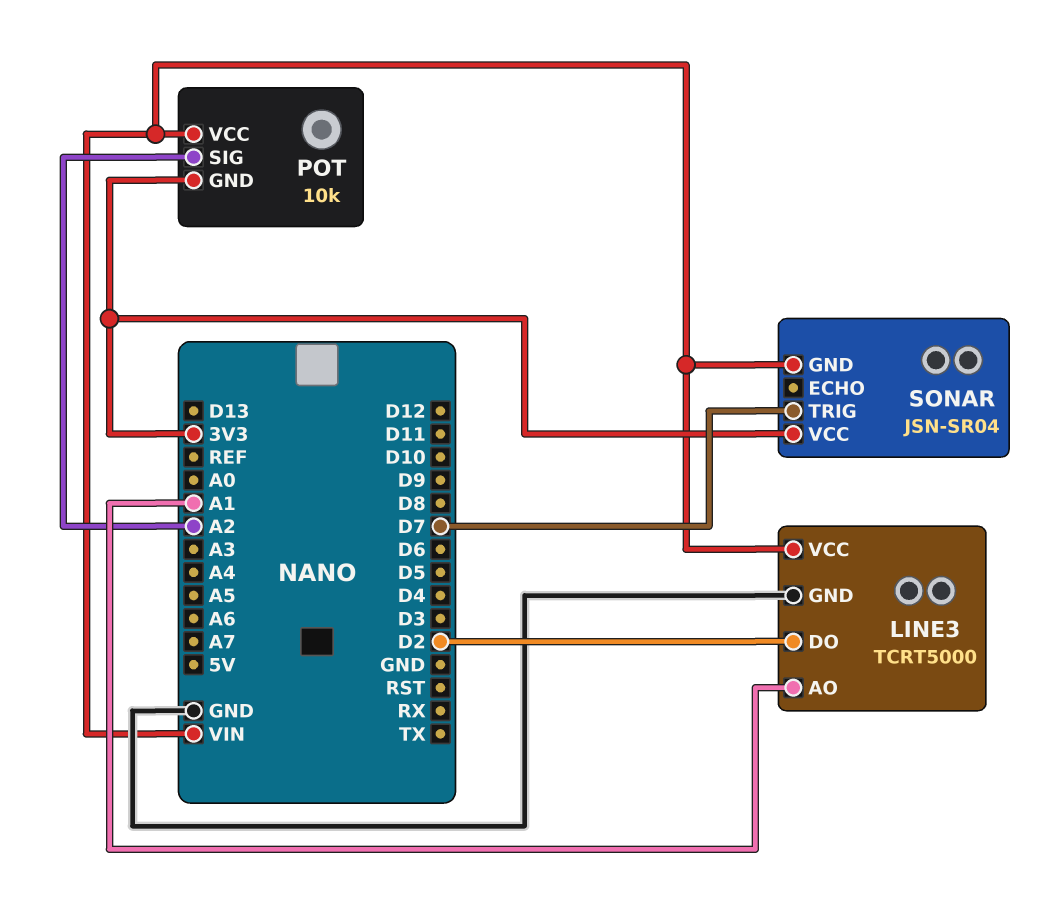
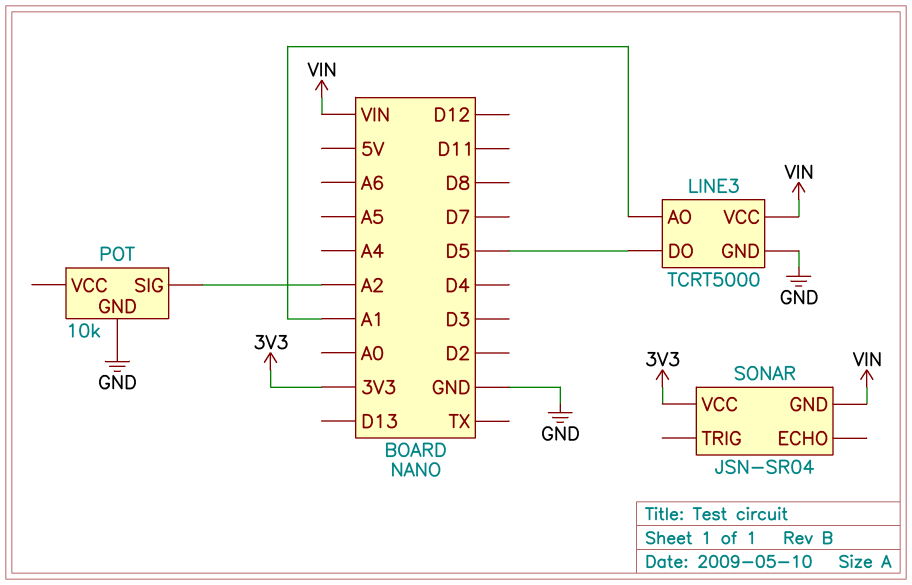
LINE3 pin DO: D2 -> D5
POT pin GND: 3V3 -> GND
POT pin VCC: VIN -> none
SONAR pin TRIG: D7 -> none

